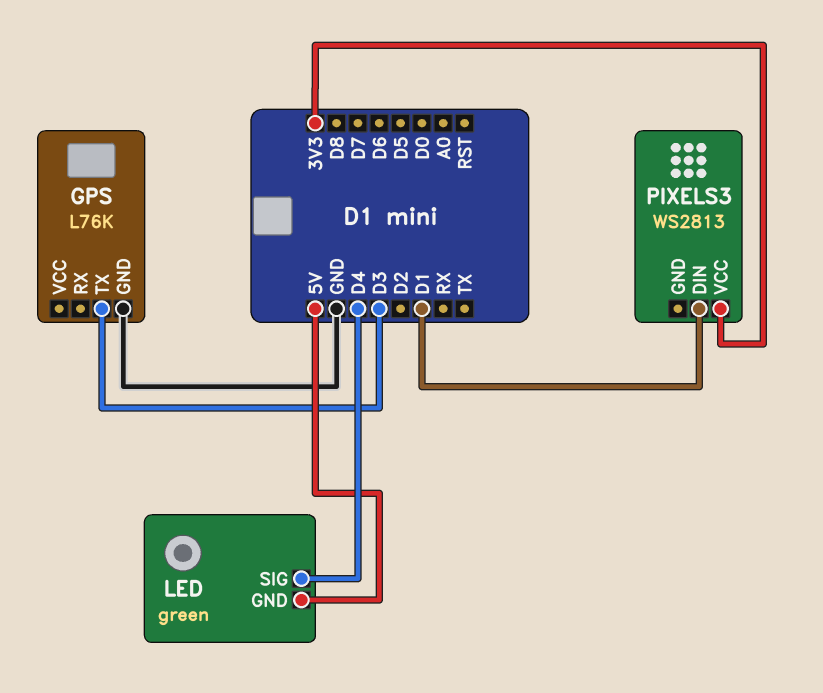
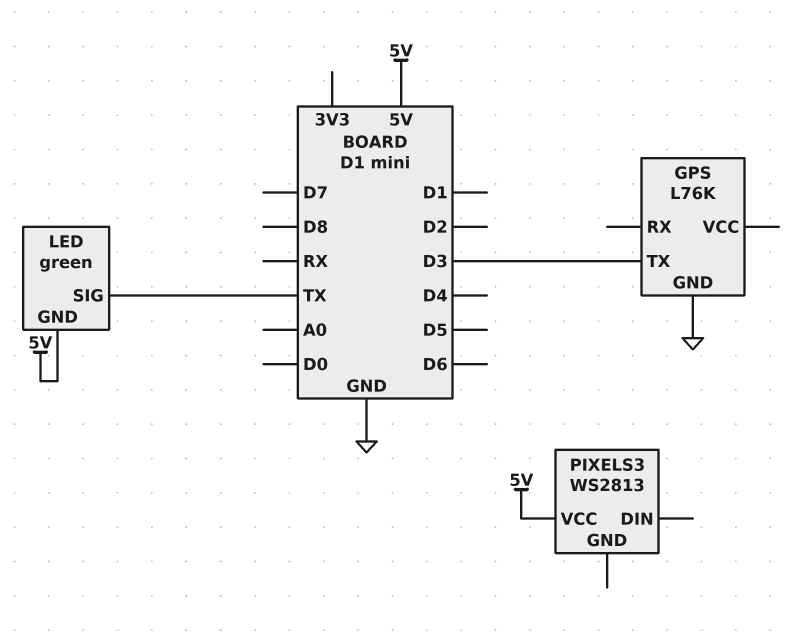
LED pin SIG: D4 -> TX
PIXELS3 pin DIN: D1 -> none
PIXELS3 pin VCC: 3V3 -> 5V

